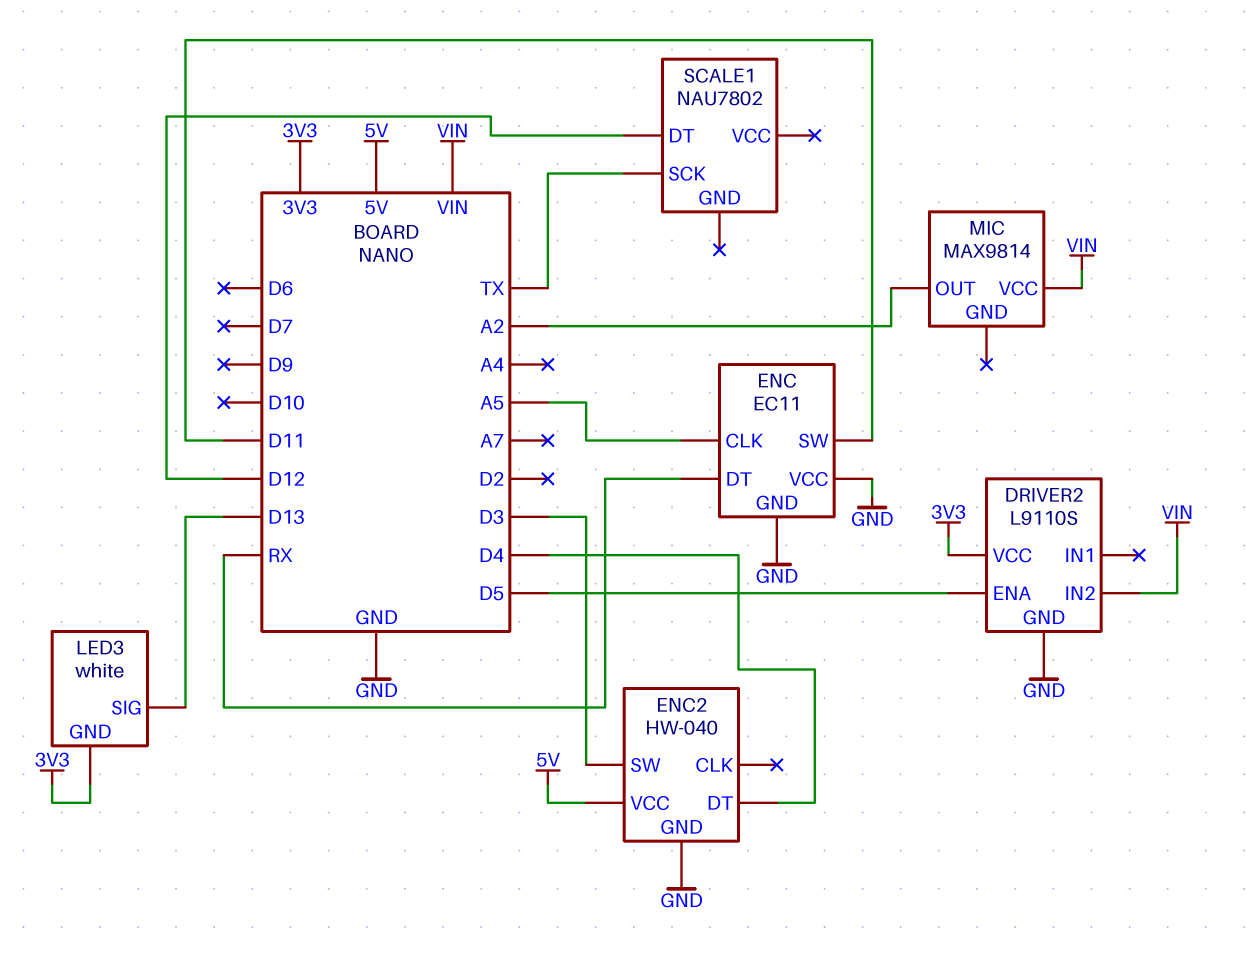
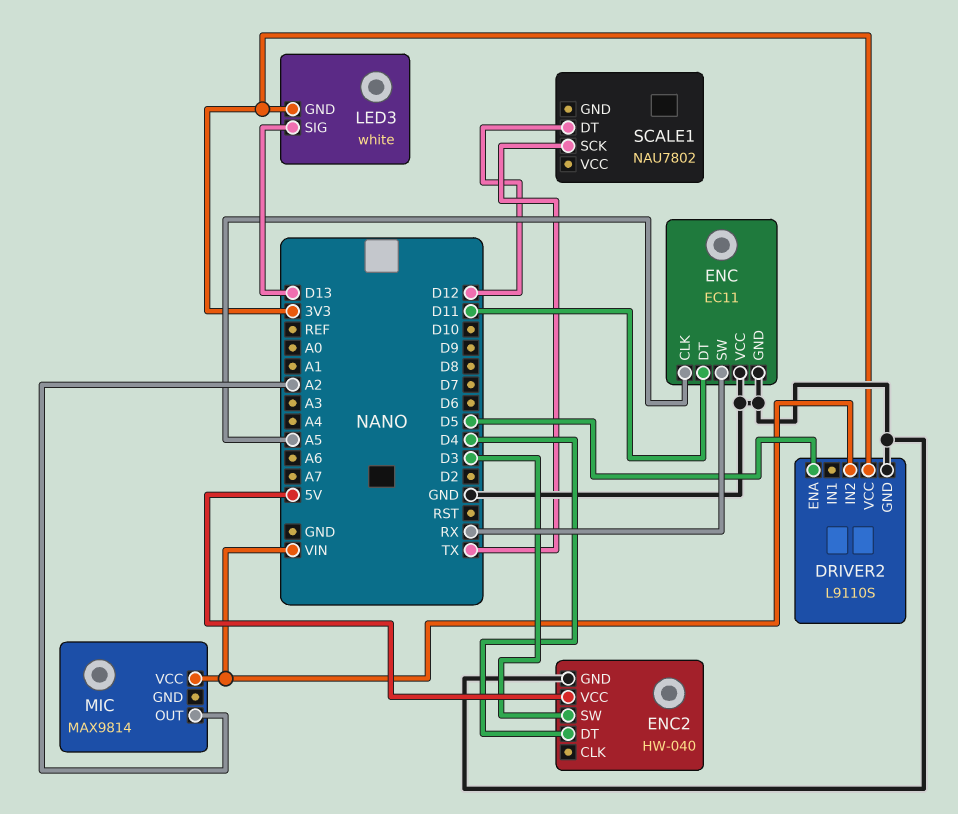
ENC pin DT: RX -> D11
ENC pin SW: D11 -> RX

